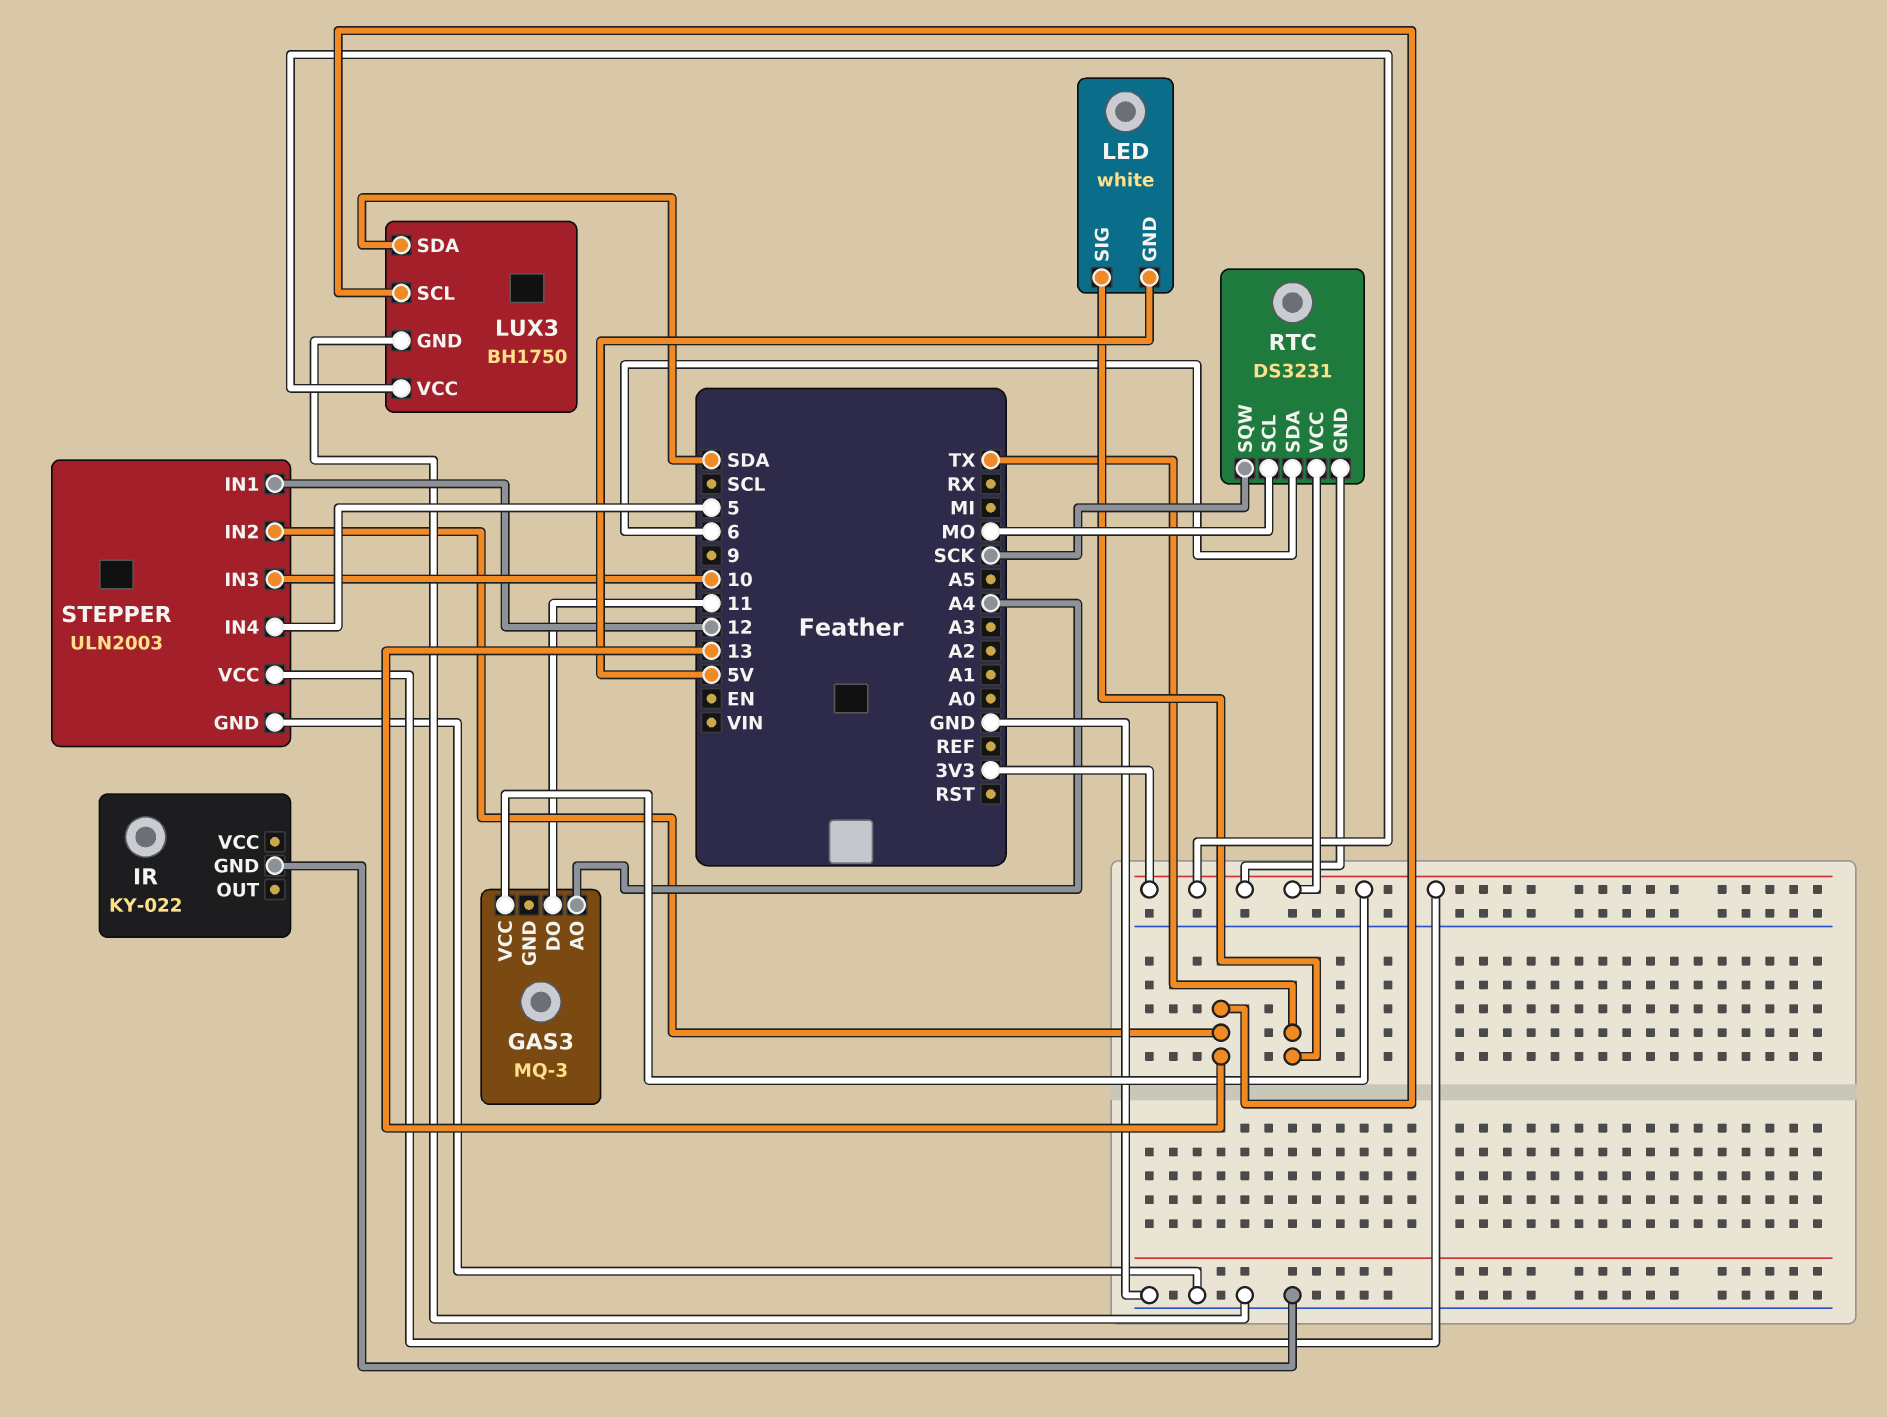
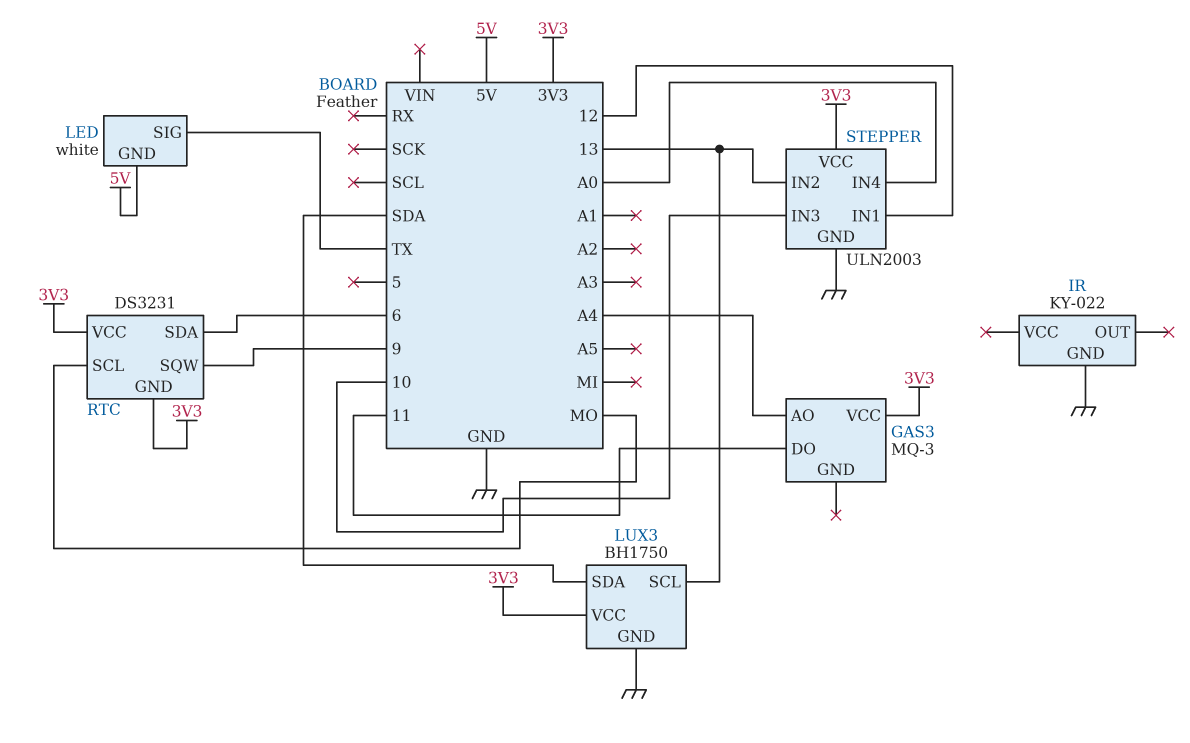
RTC pin SQW: SCK -> 9
STEPPER pin IN4: 5 -> A0

